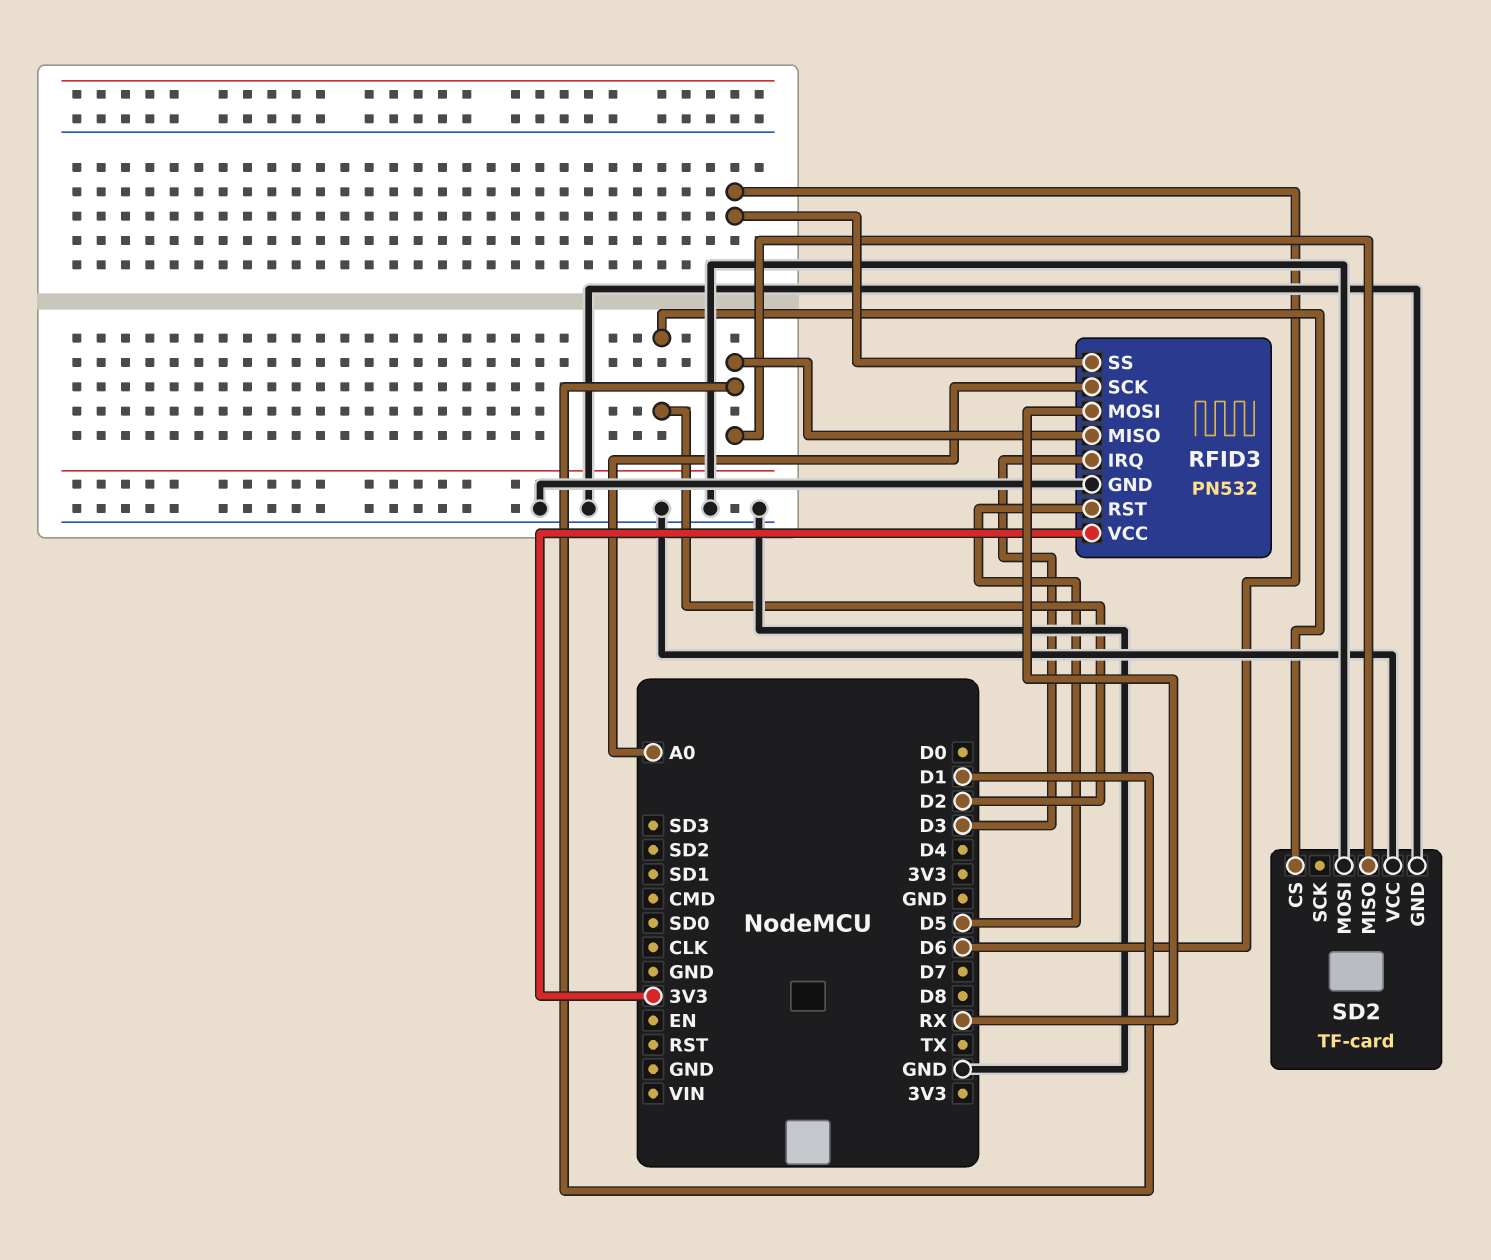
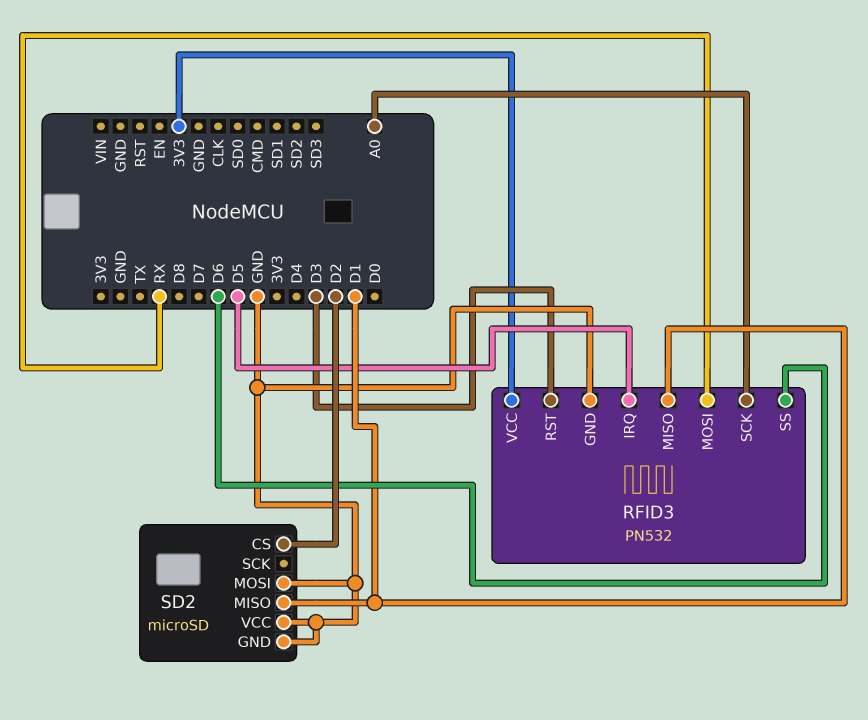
RFID3 pin IRQ: D3 -> D5
RFID3 pin RST: D5 -> D3
SD2: TF-card -> microSD

